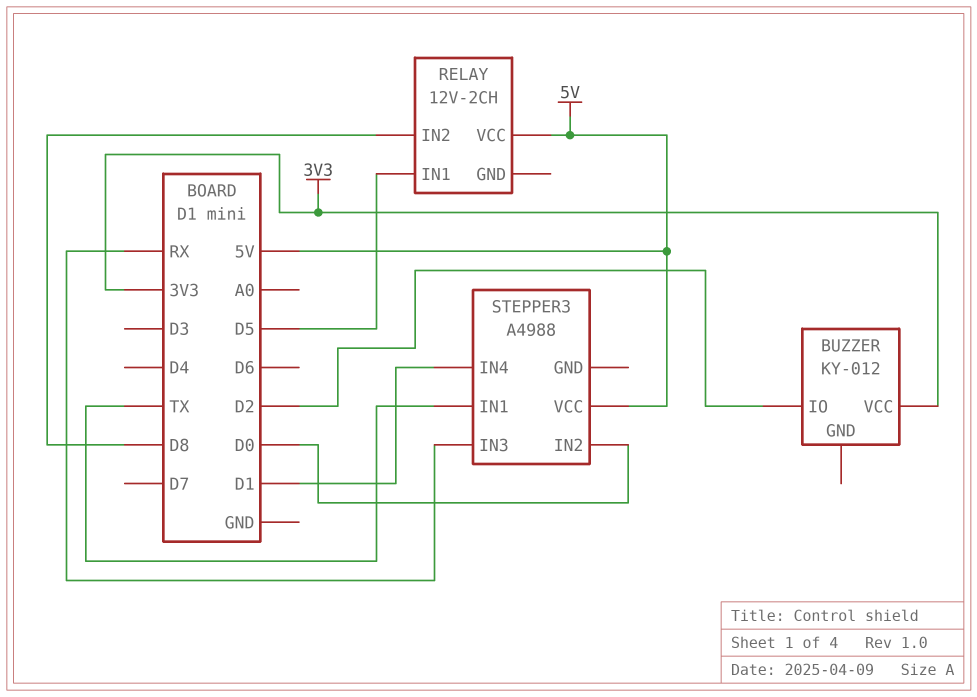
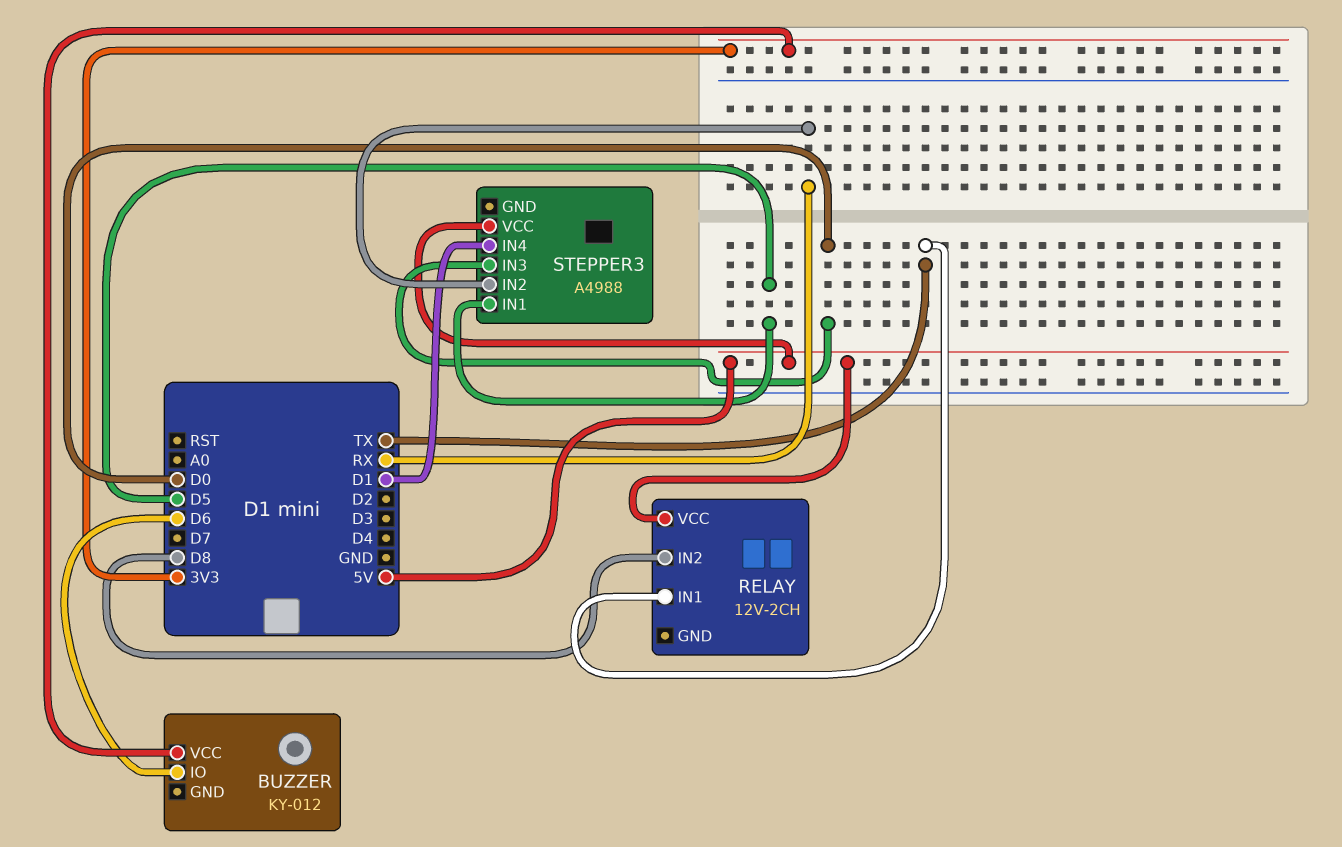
BUZZER pin IO: D2 -> D6
RELAY pin IN1: D5 -> TX
STEPPER3 pin IN1: TX -> D5
STEPPER3 pin IN2: D0 -> RX
STEPPER3 pin IN3: RX -> D0

